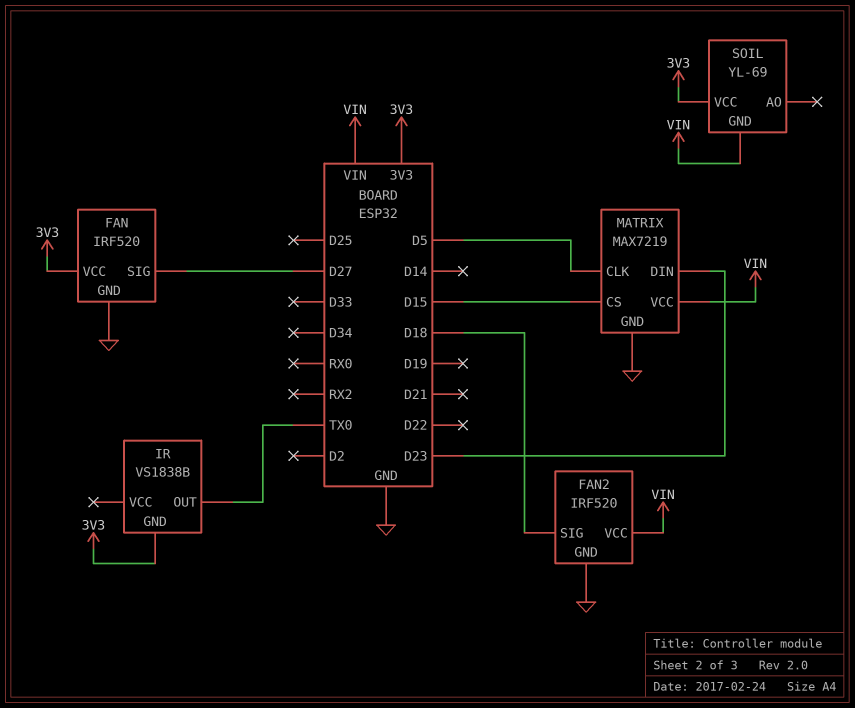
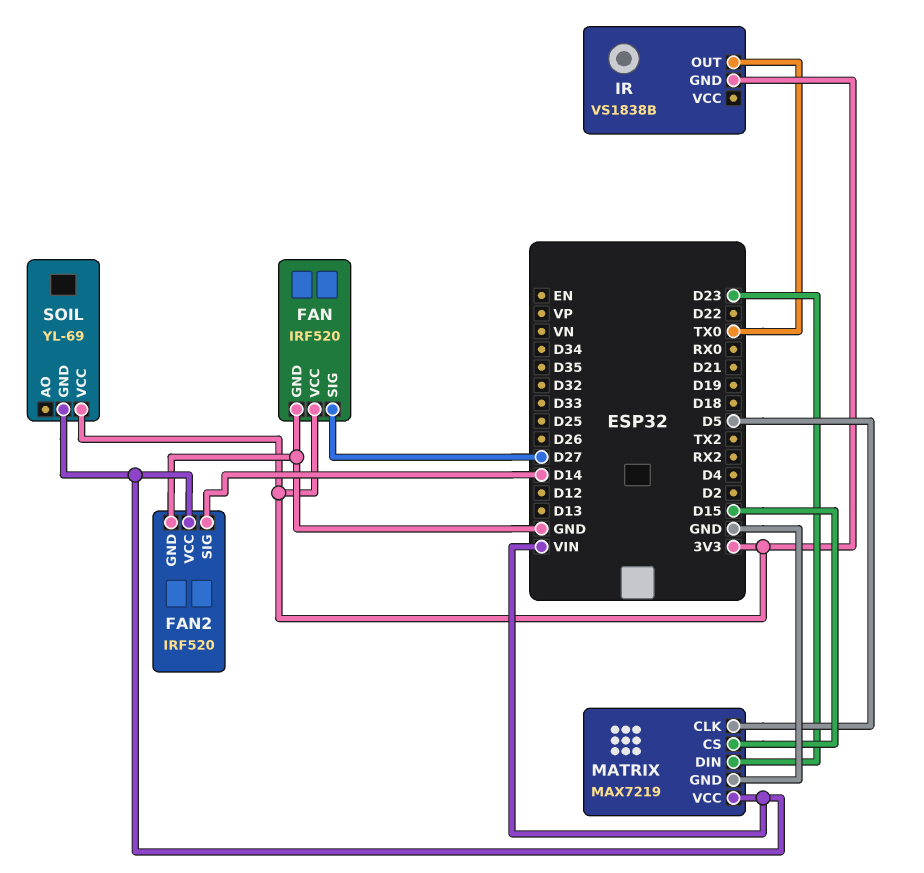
FAN2 pin SIG: D18 -> D14

